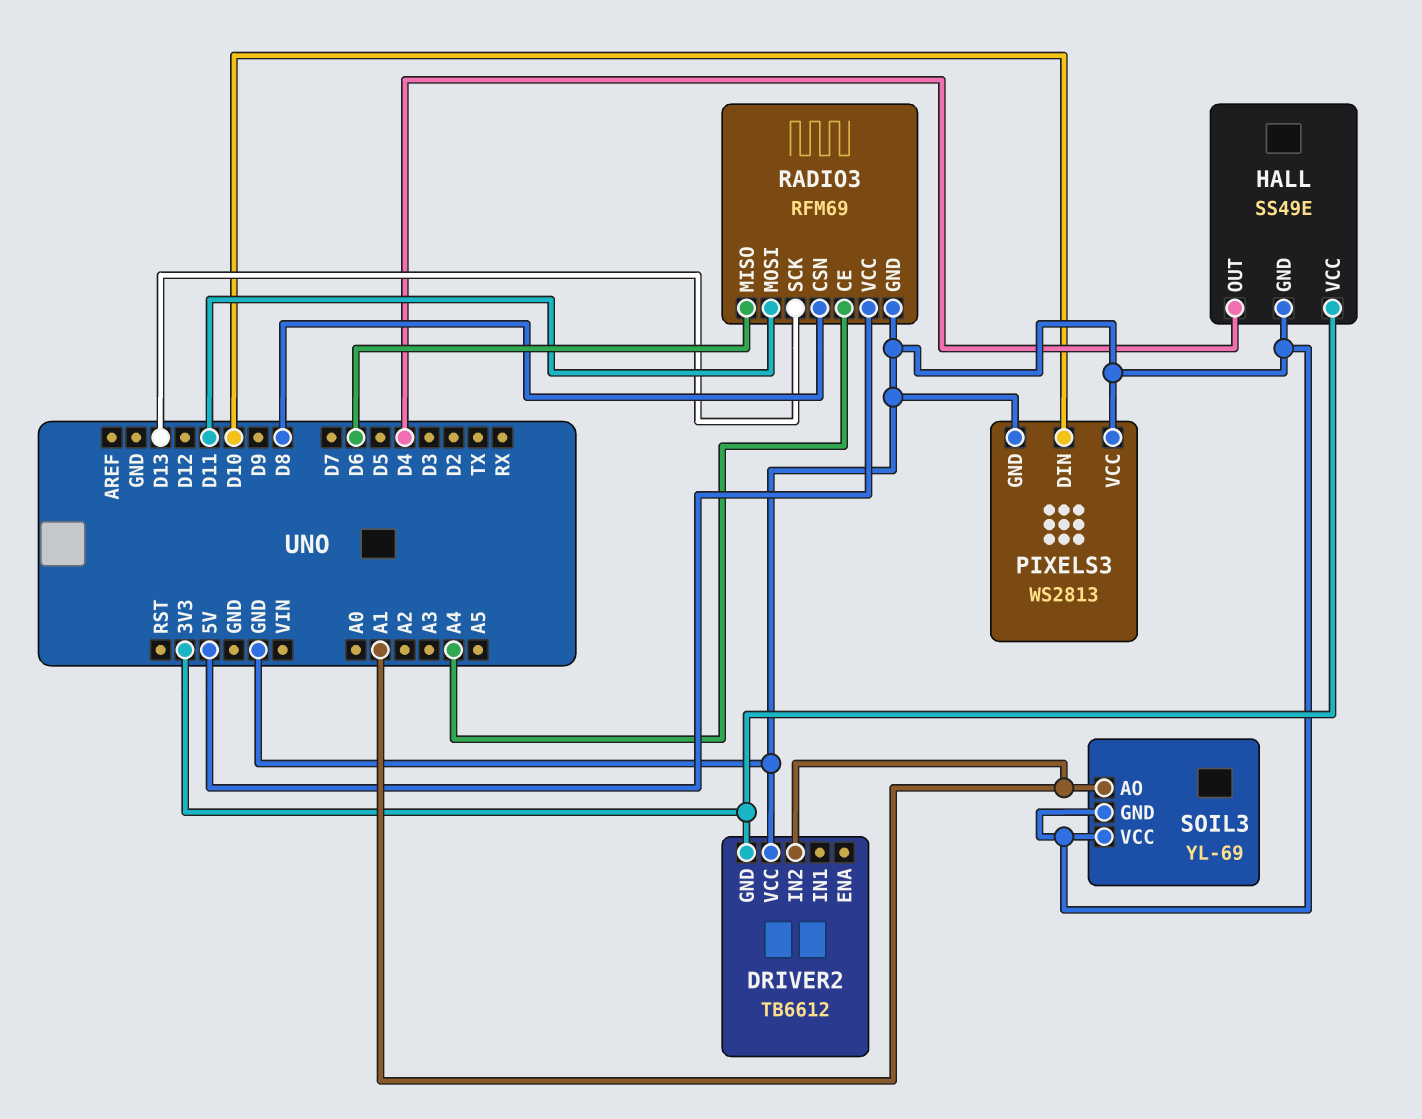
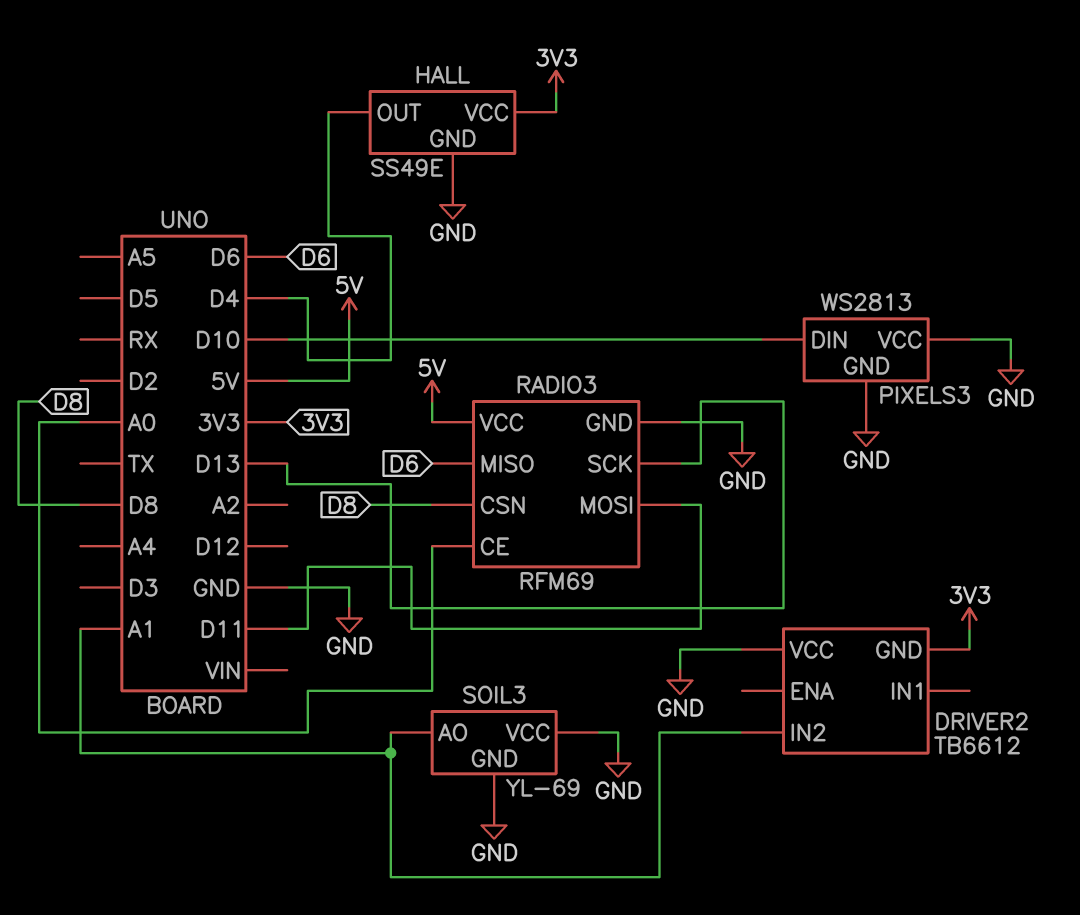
RADIO3 pin CE: A4 -> A0

